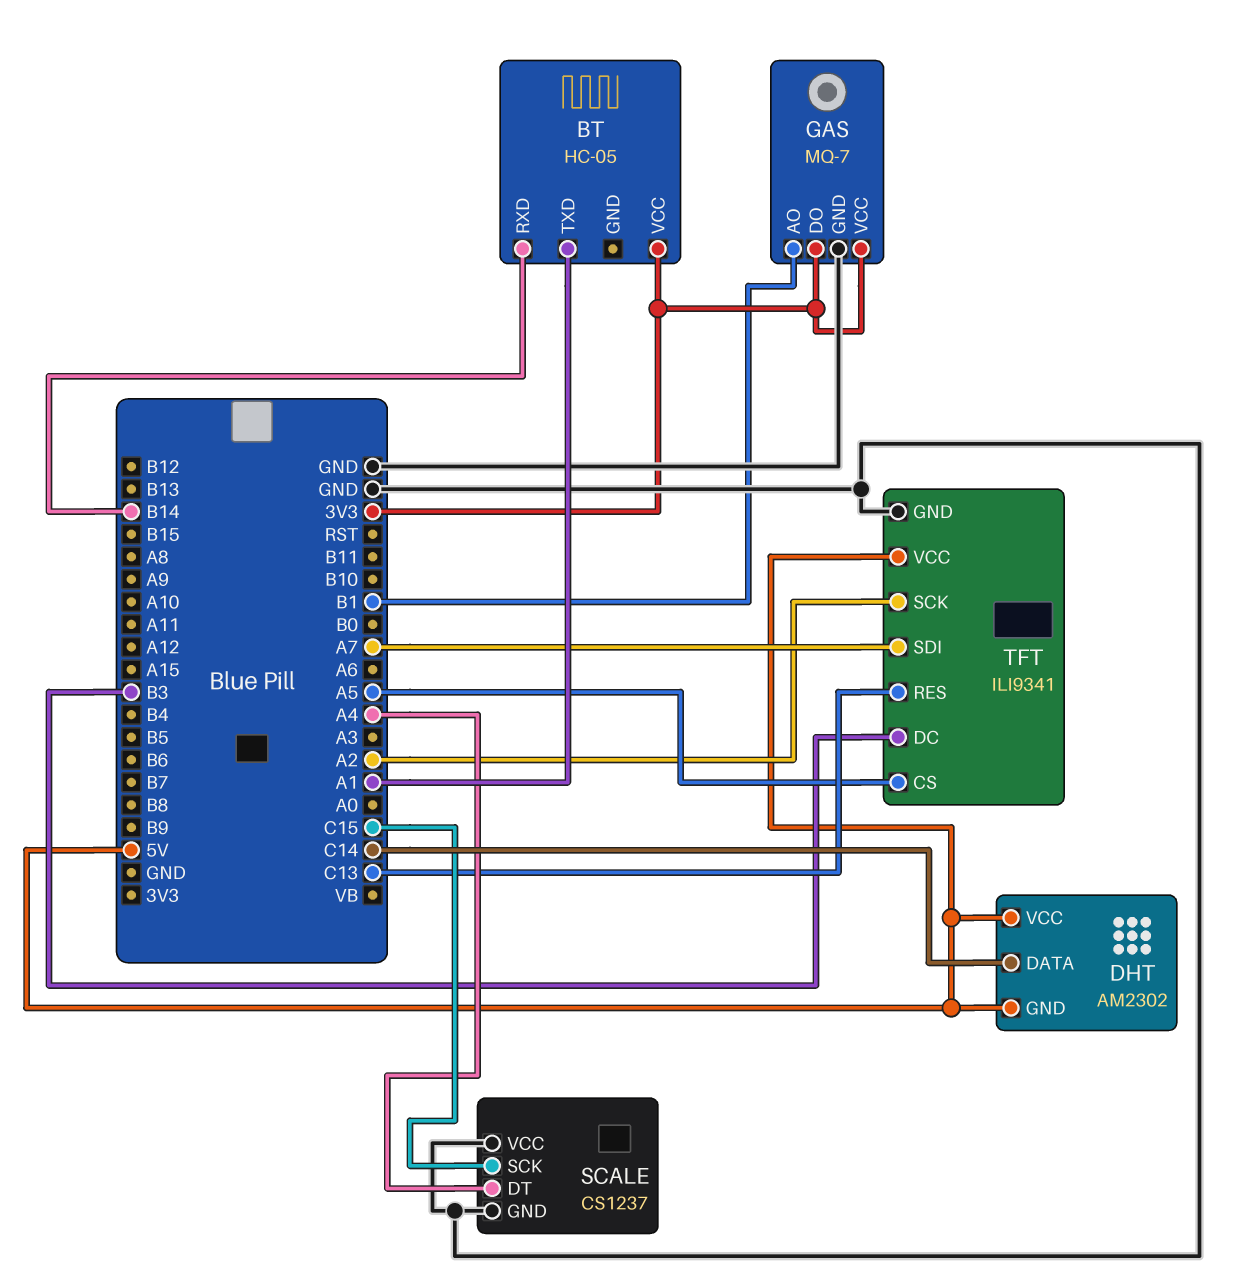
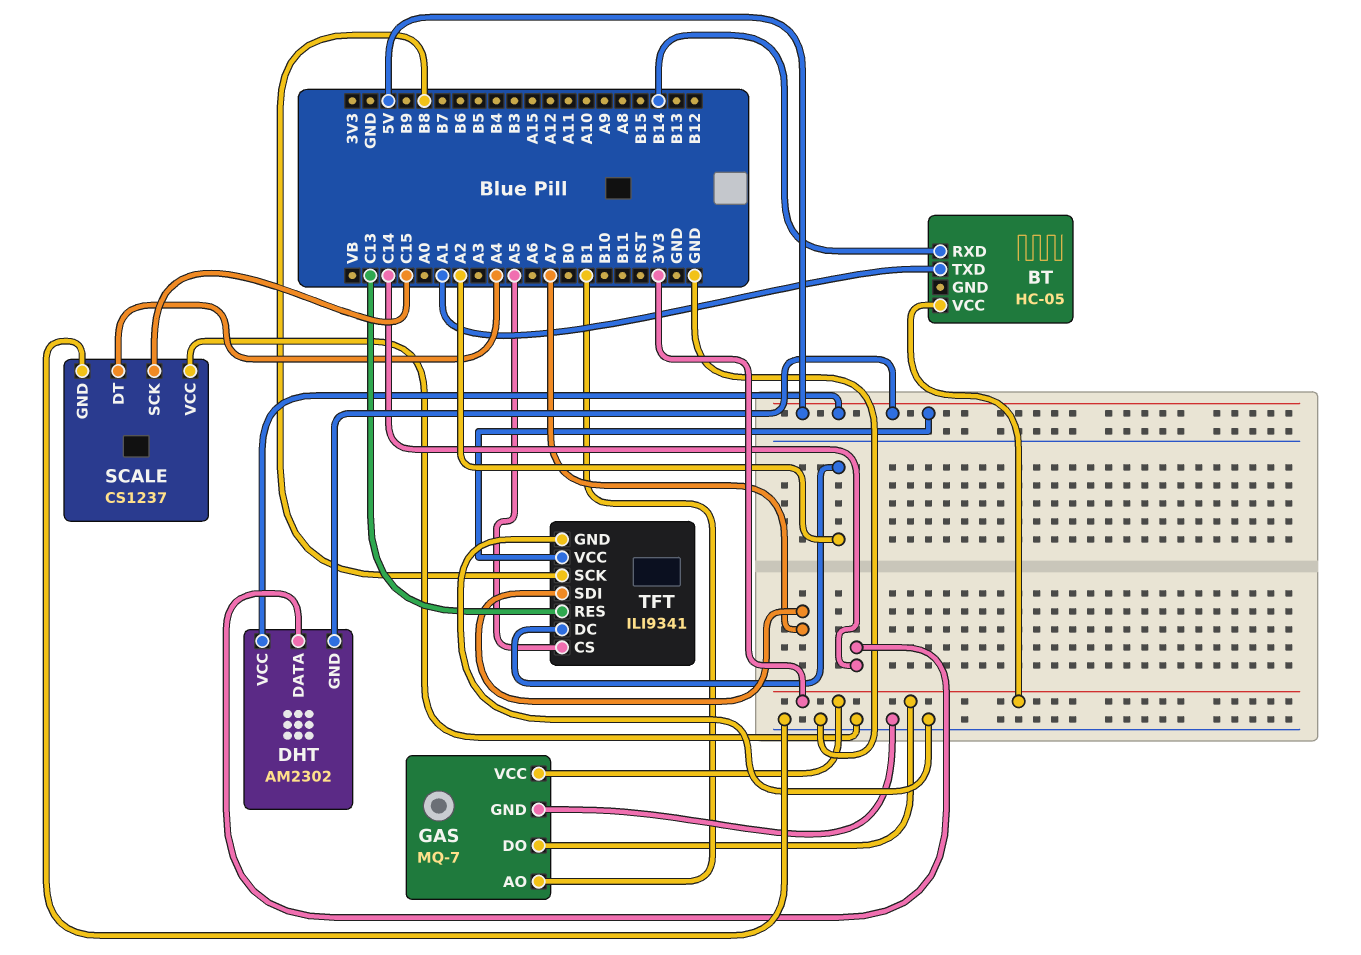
TFT pin DC: B3 -> A2
TFT pin SCK: A2 -> B8

